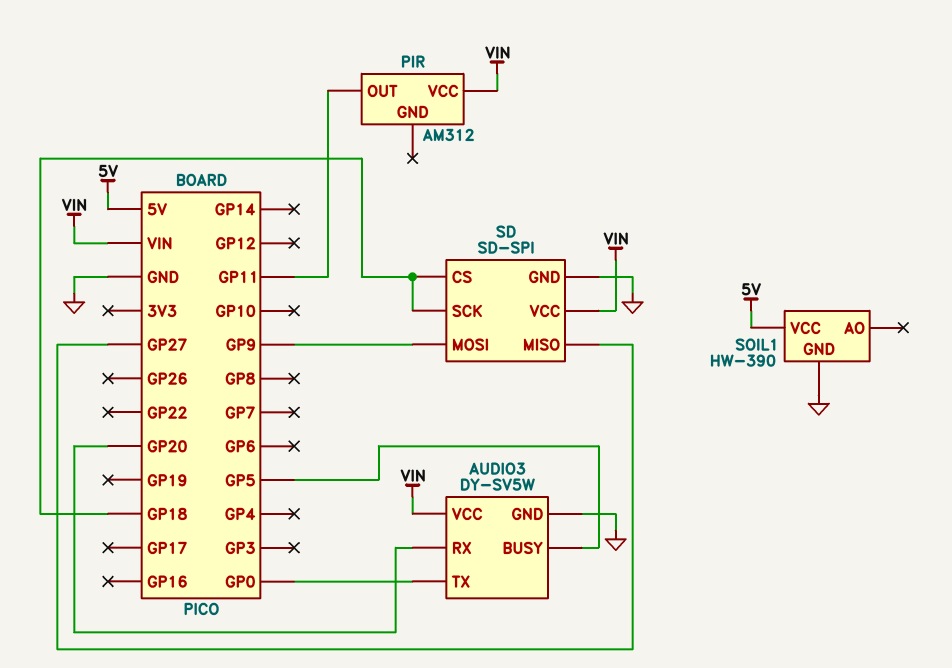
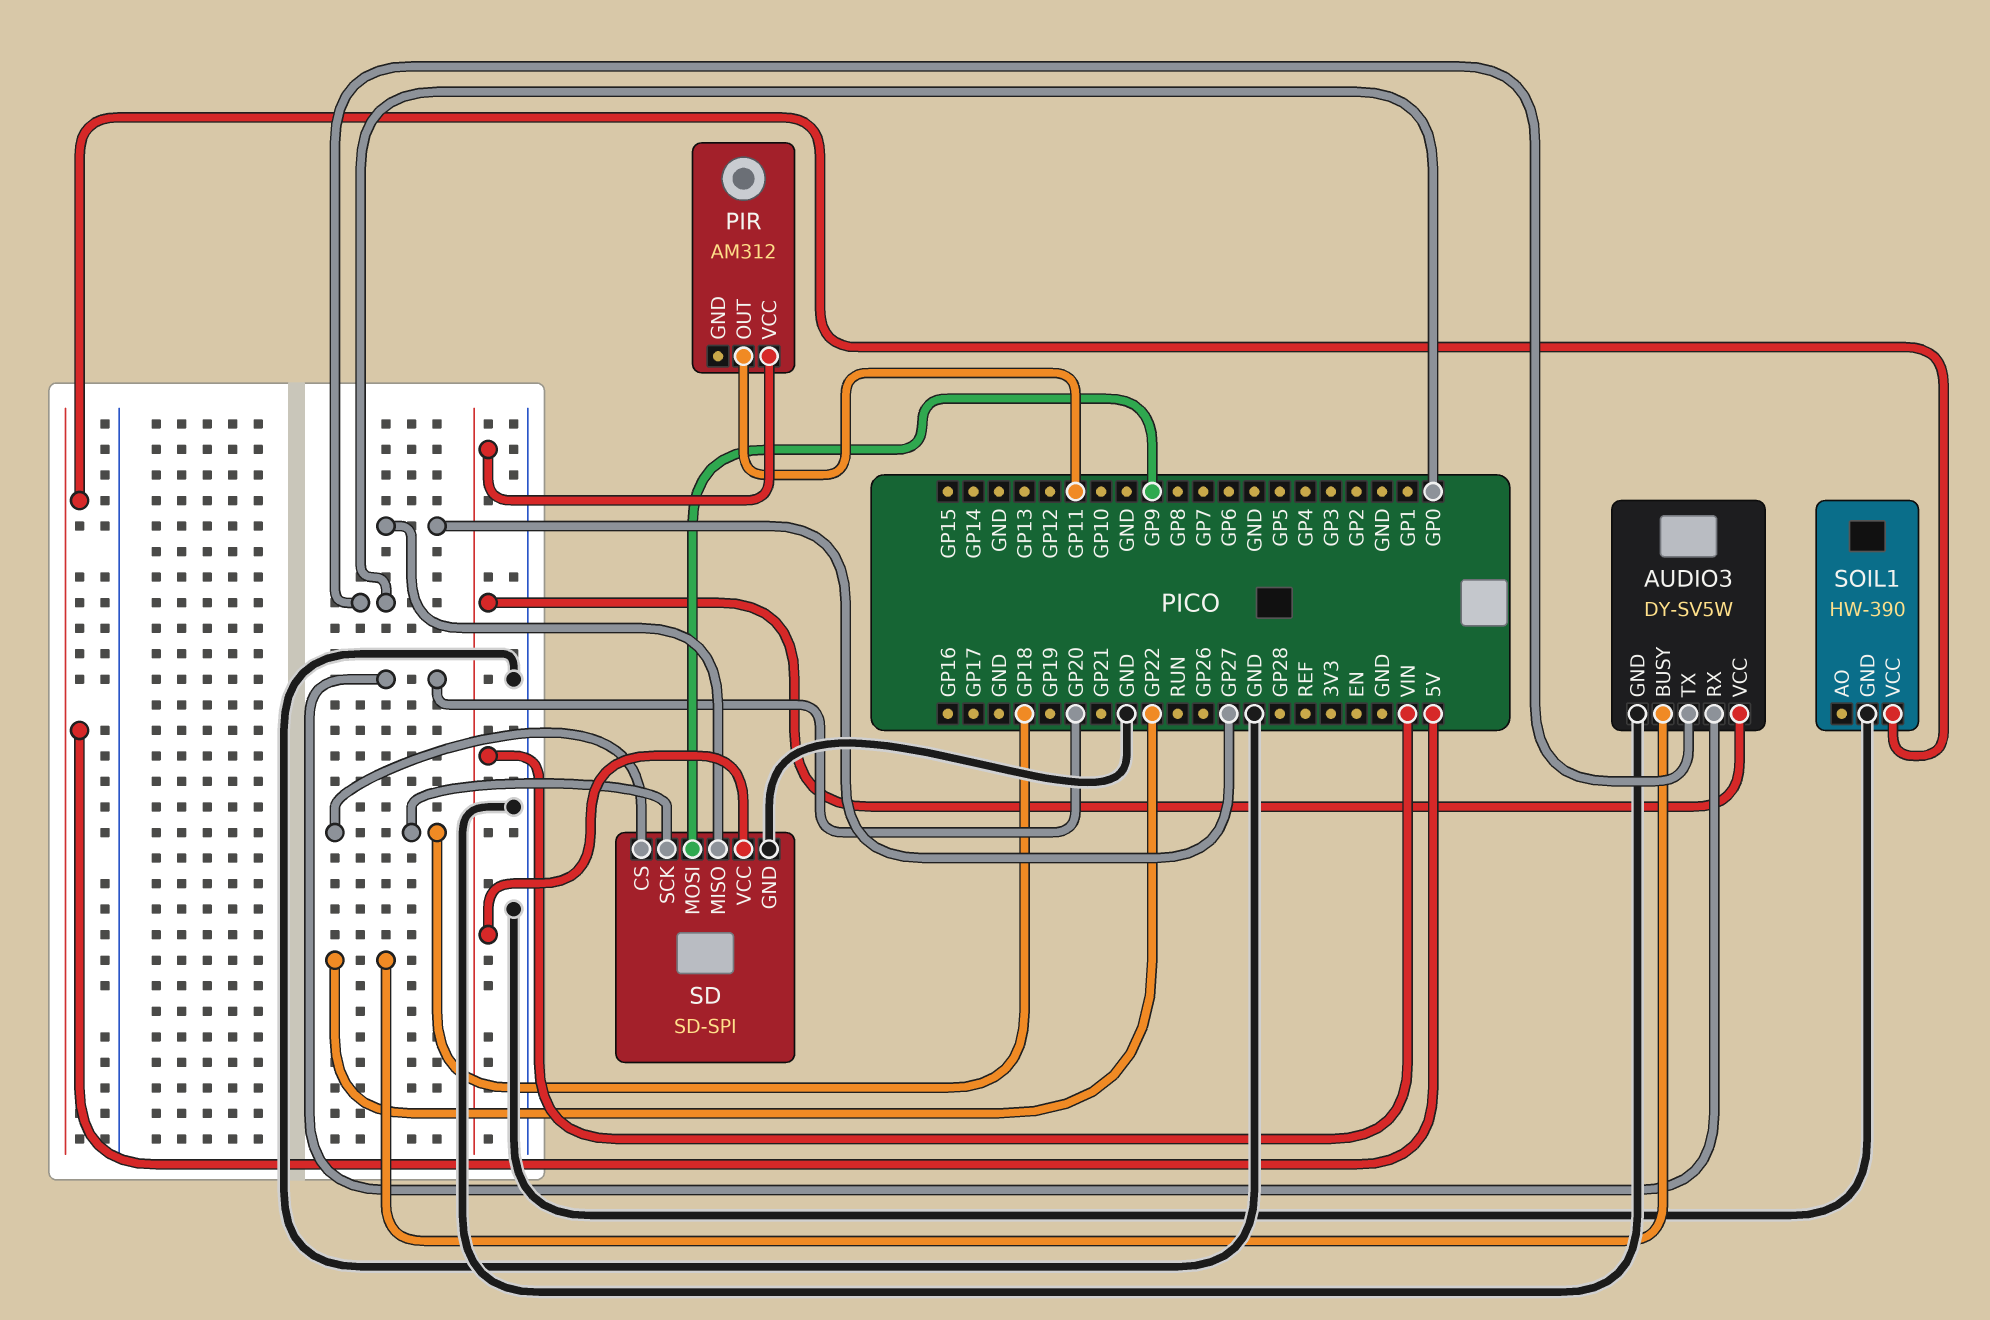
AUDIO3 pin BUSY: GP5 -> GP22

